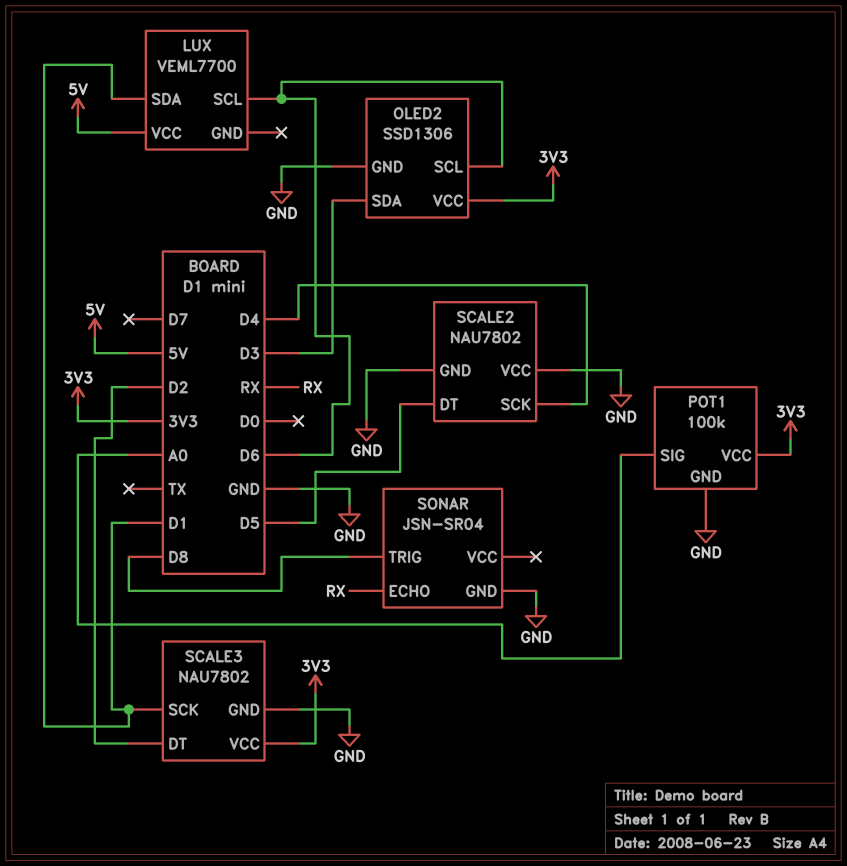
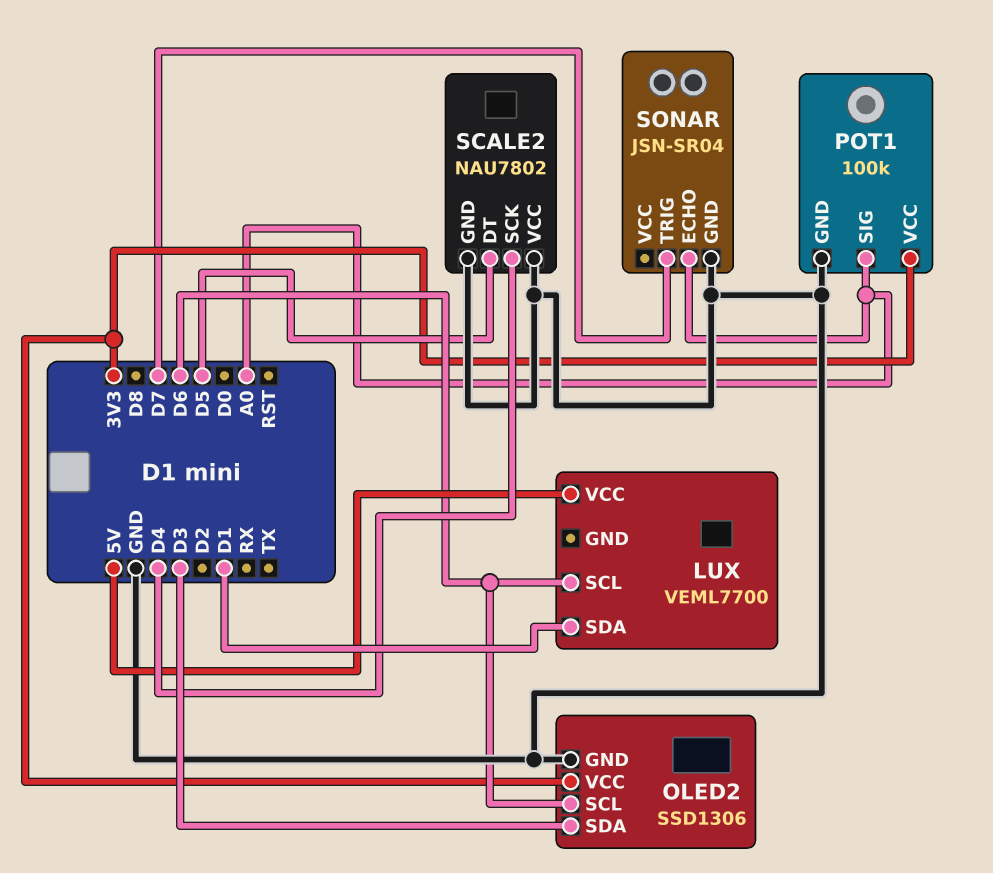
SCALE3: NAU7802 -> none
SCALE3 pin DT: D2 -> none
SCALE3 pin GND: GND -> none
SCALE3 pin SCK: D1 -> none
SCALE3 pin VCC: 3V3 -> none
SONAR pin ECHO: RX -> A0
SONAR pin TRIG: D8 -> D7

